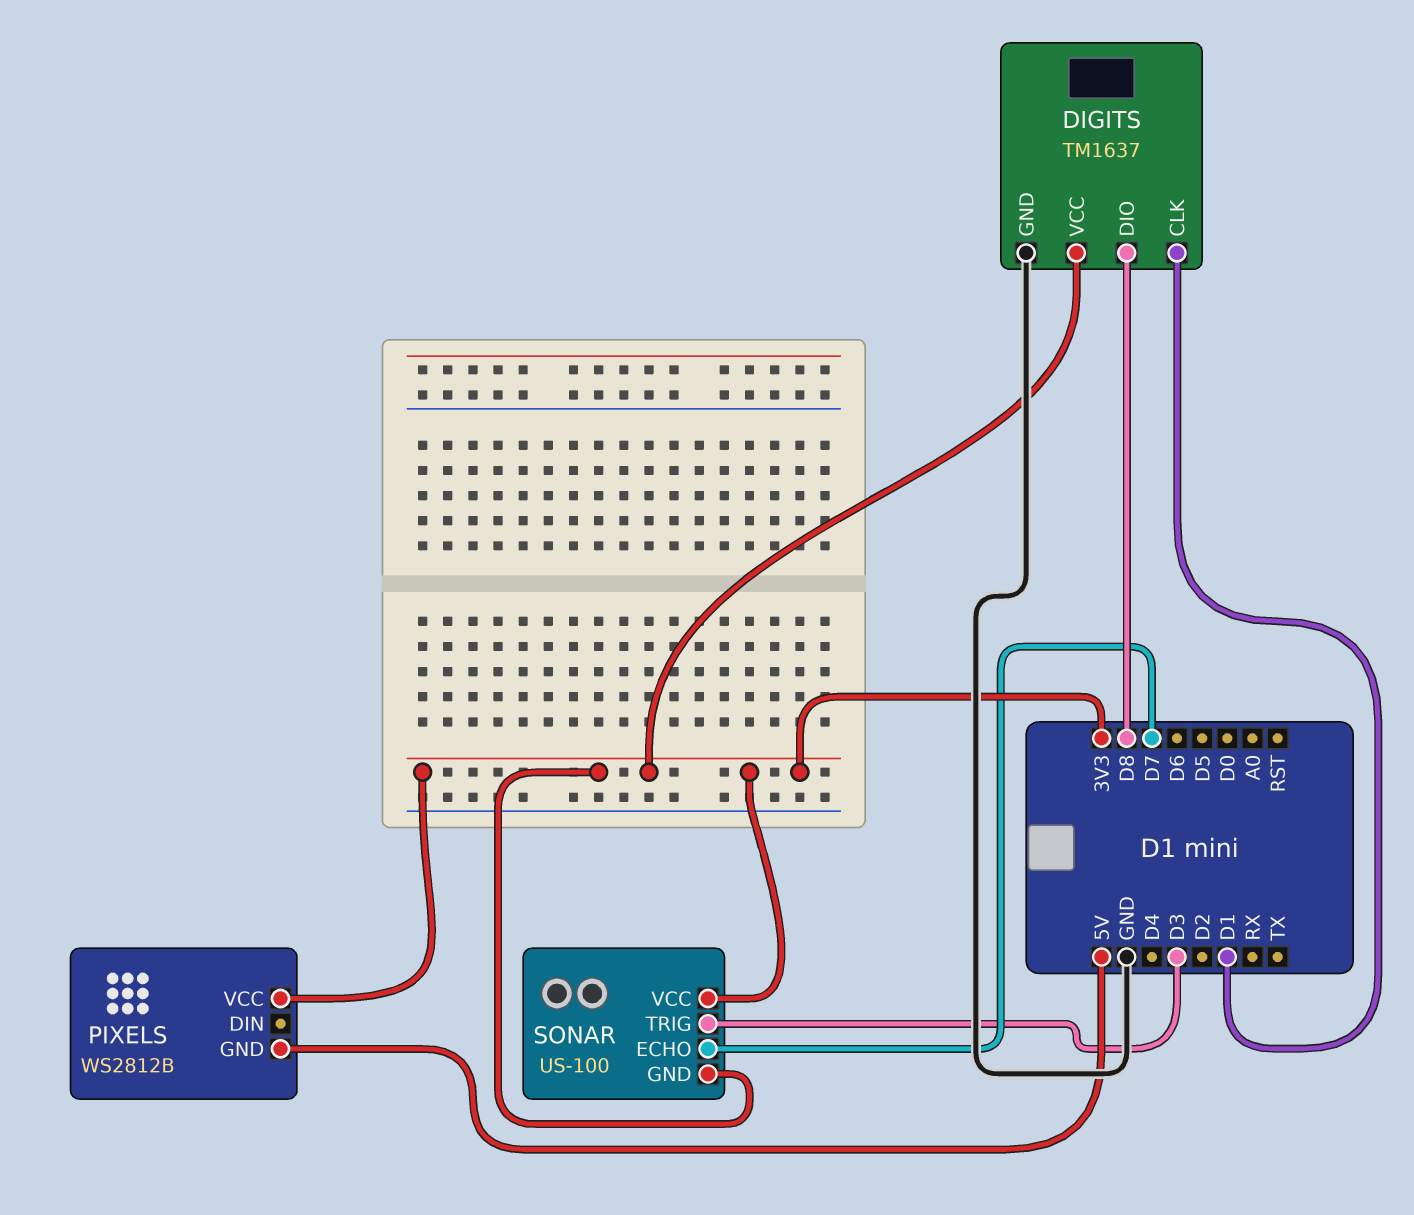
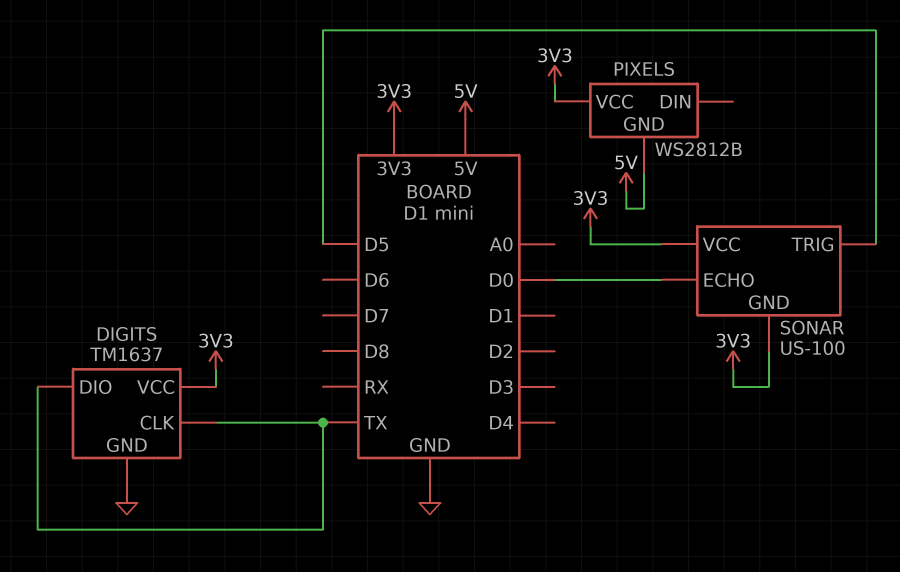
DIGITS pin CLK: D1 -> TX
DIGITS pin DIO: D8 -> TX
SONAR pin ECHO: D7 -> D0
SONAR pin TRIG: D3 -> D5

